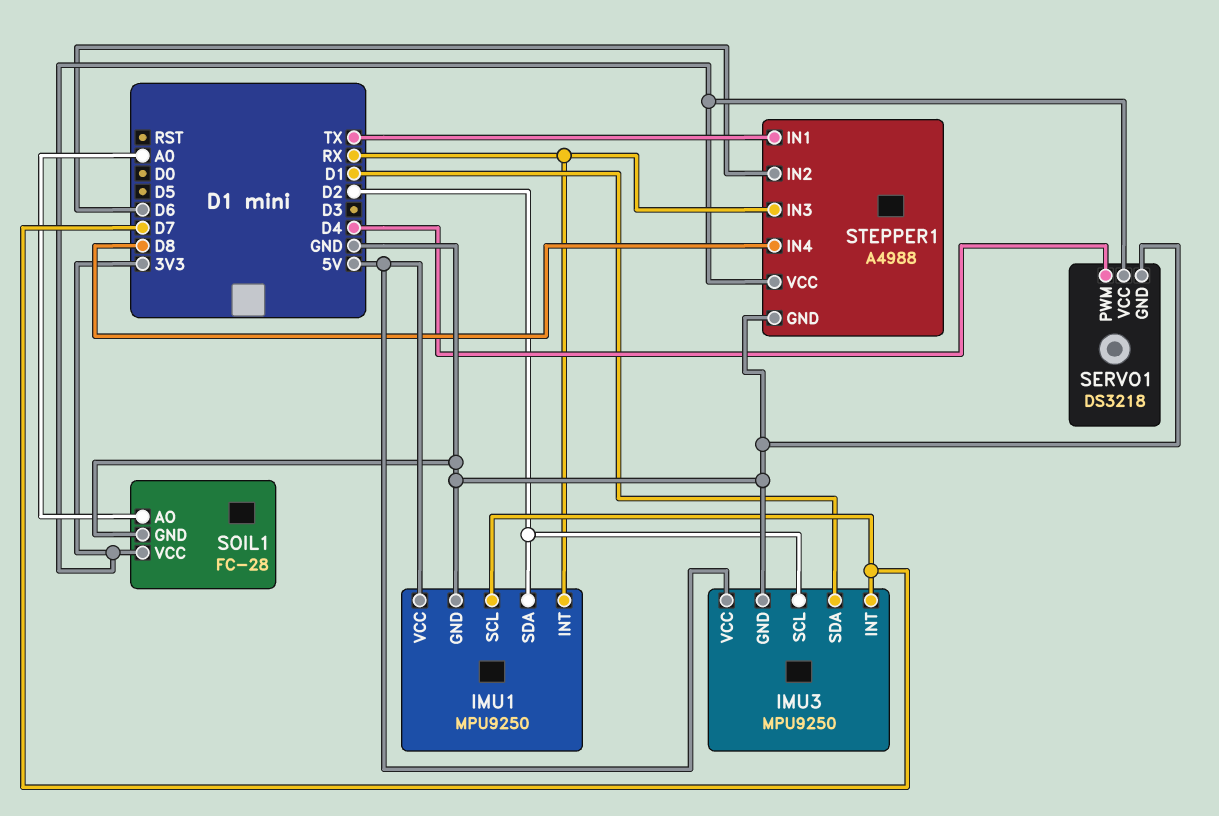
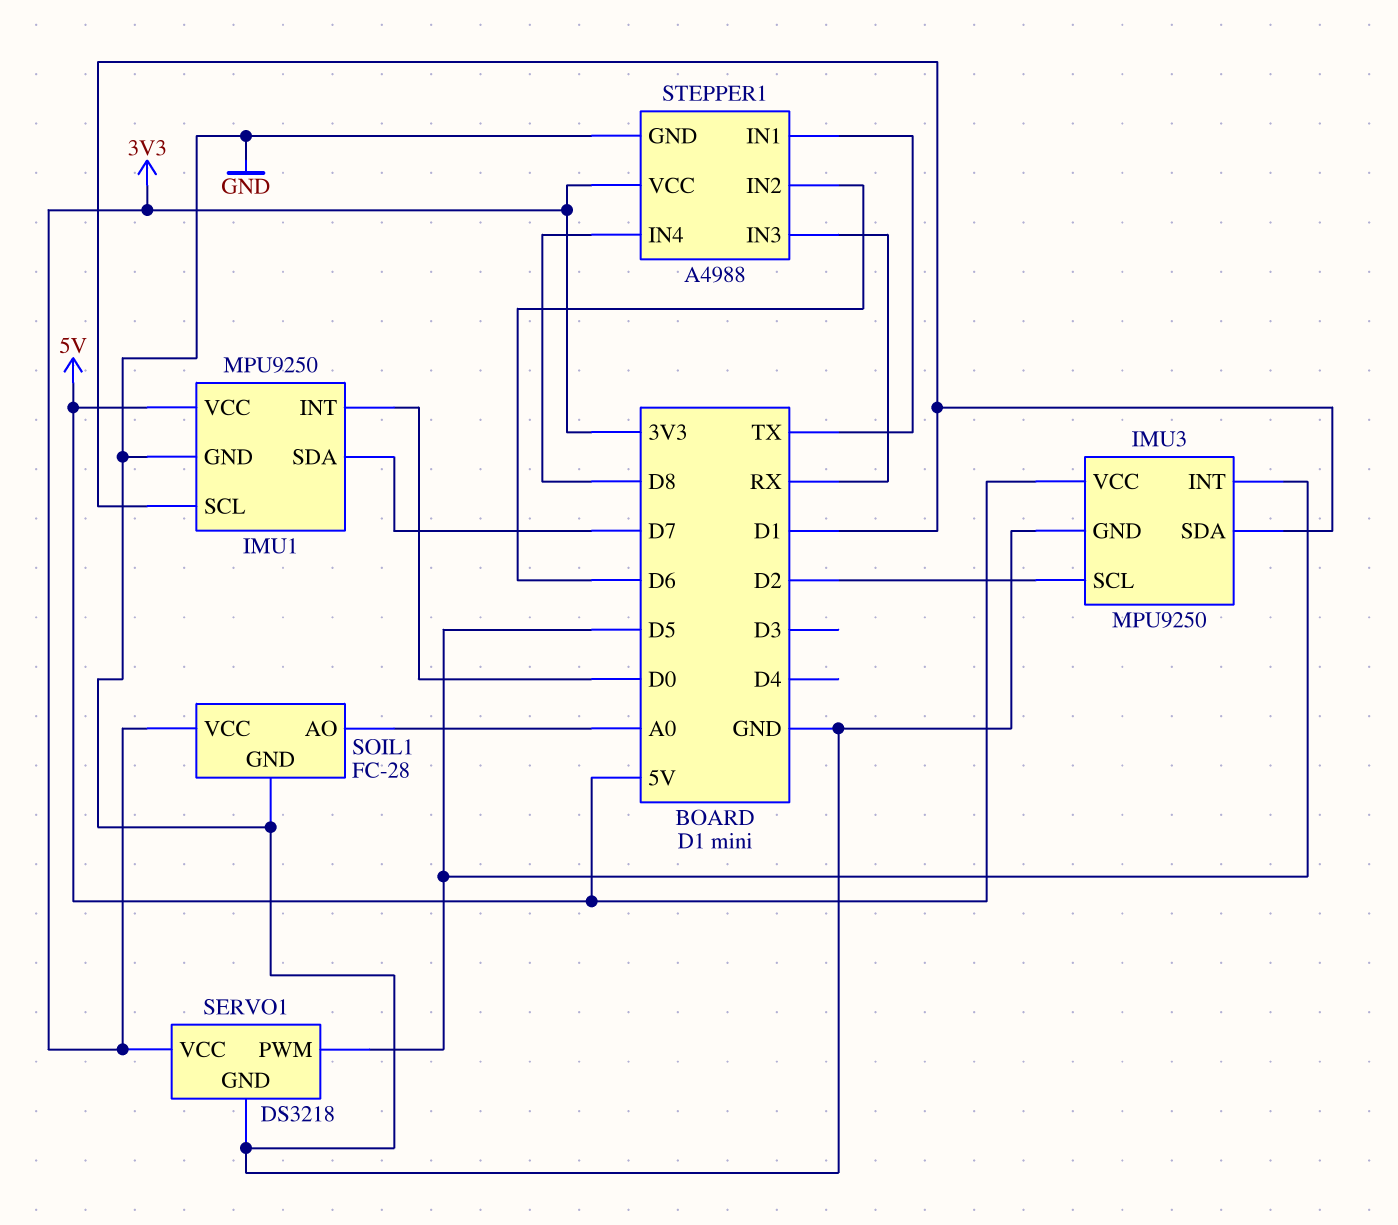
IMU1 pin INT: RX -> D0
IMU1 pin SCL: D7 -> D1
IMU1 pin SDA: D2 -> D7
IMU3 pin INT: D7 -> D5
SERVO1 pin PWM: D4 -> D5

